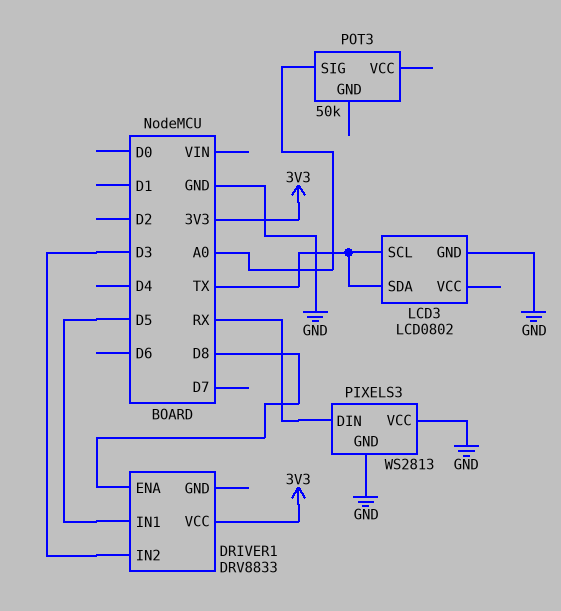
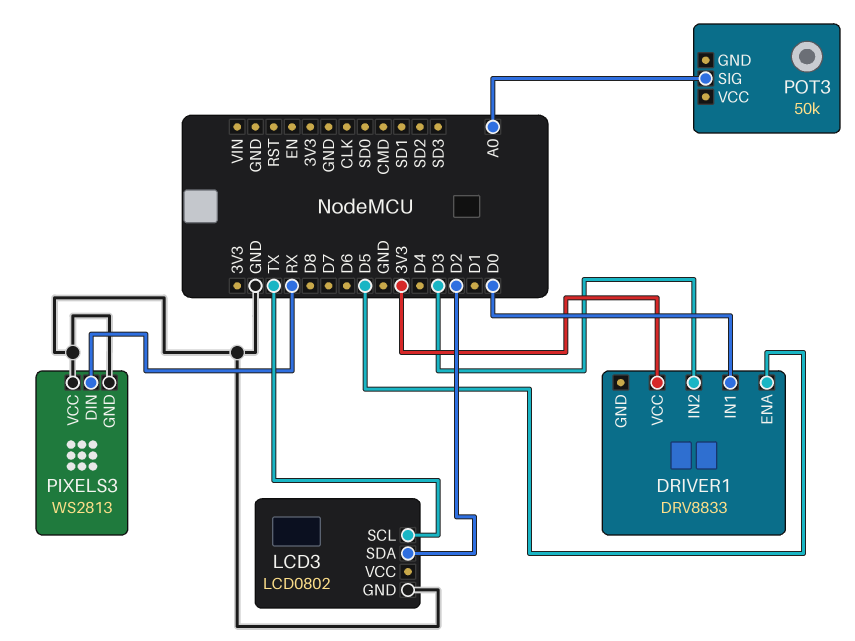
DRIVER1 pin ENA: D8 -> D5
DRIVER1 pin IN1: D5 -> D0
LCD3 pin SDA: TX -> D2

